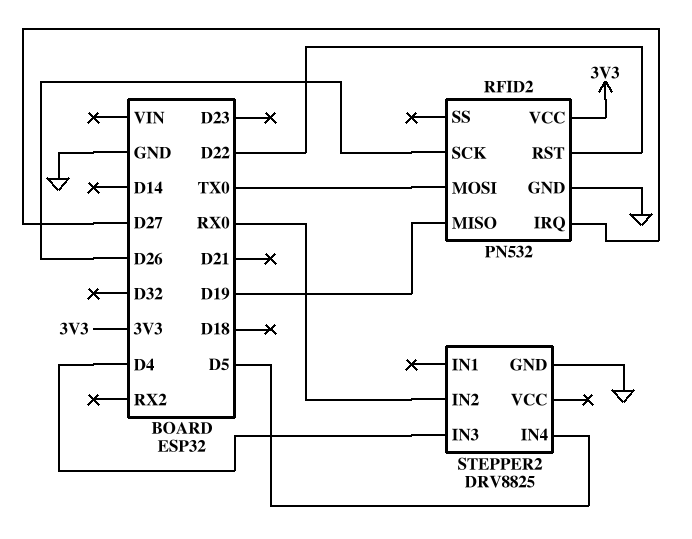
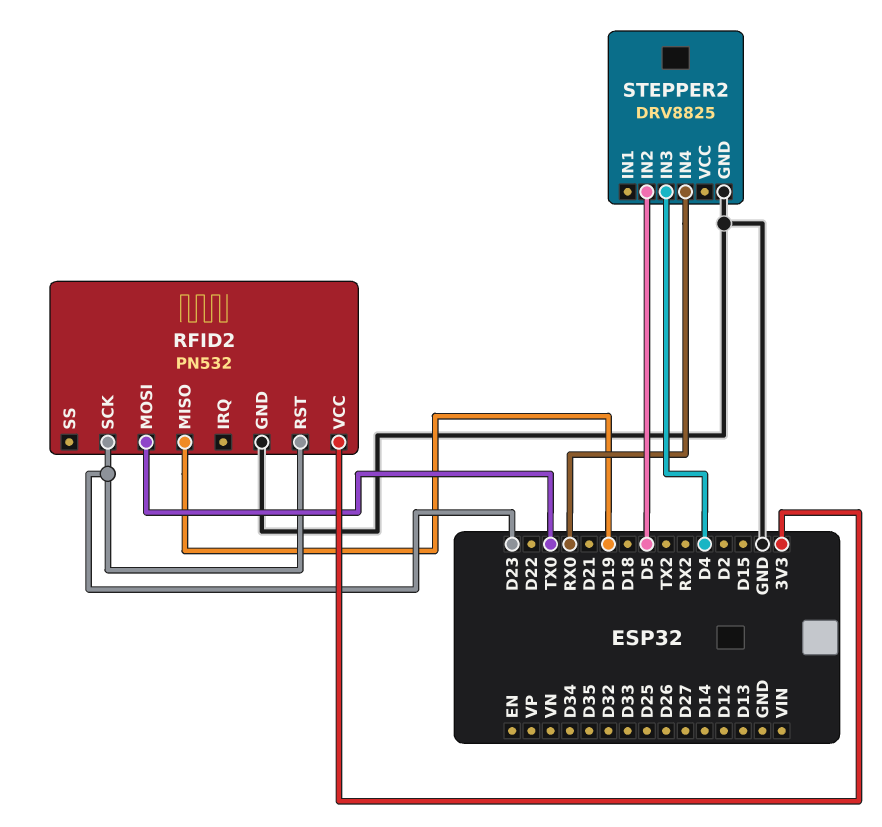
RFID2 pin IRQ: D27 -> none
RFID2 pin RST: D22 -> D23
RFID2 pin SCK: D26 -> D23
STEPPER2 pin IN2: RX0 -> D5
STEPPER2 pin IN4: D5 -> RX0

